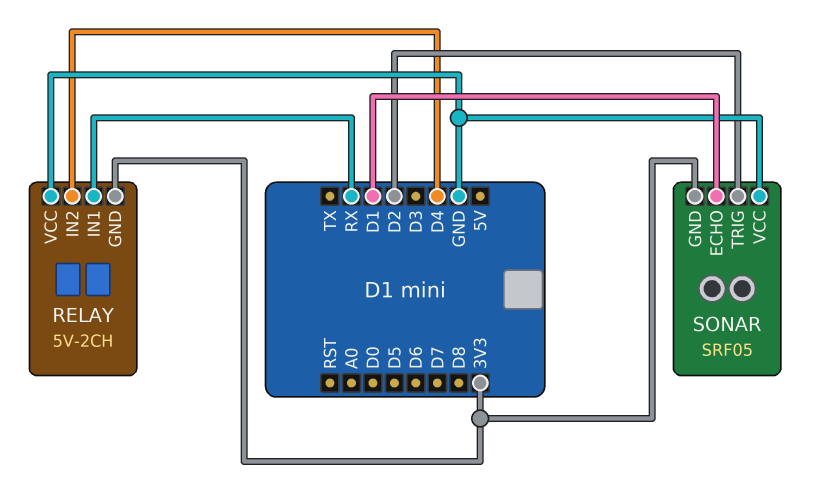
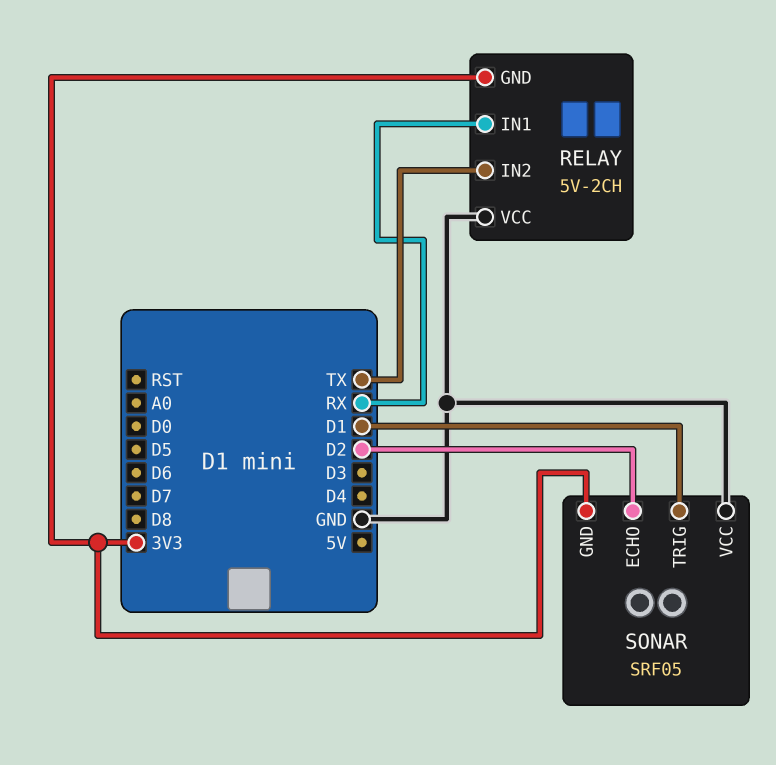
RELAY pin IN2: D4 -> TX
SONAR pin ECHO: D1 -> D2
SONAR pin TRIG: D2 -> D1

